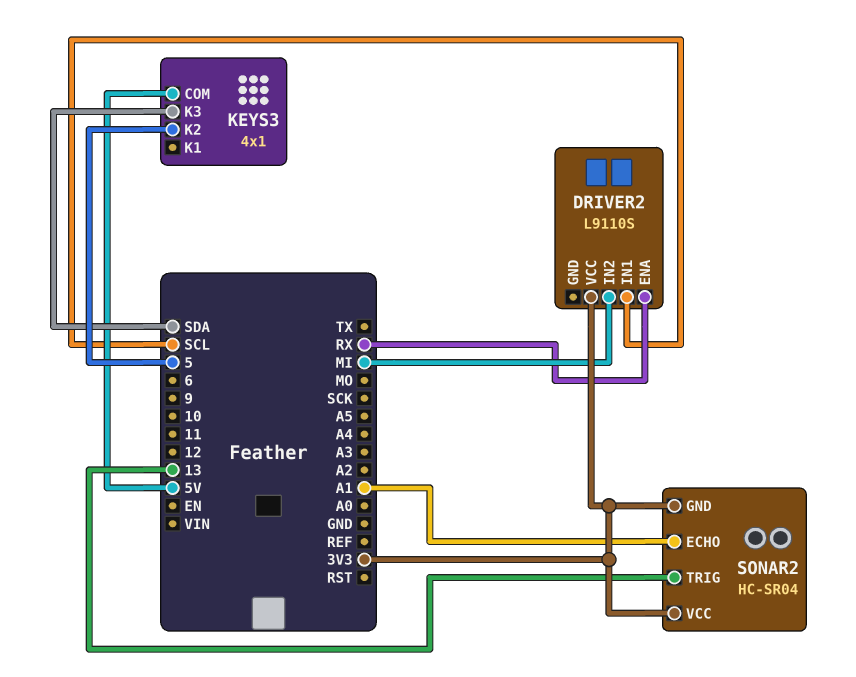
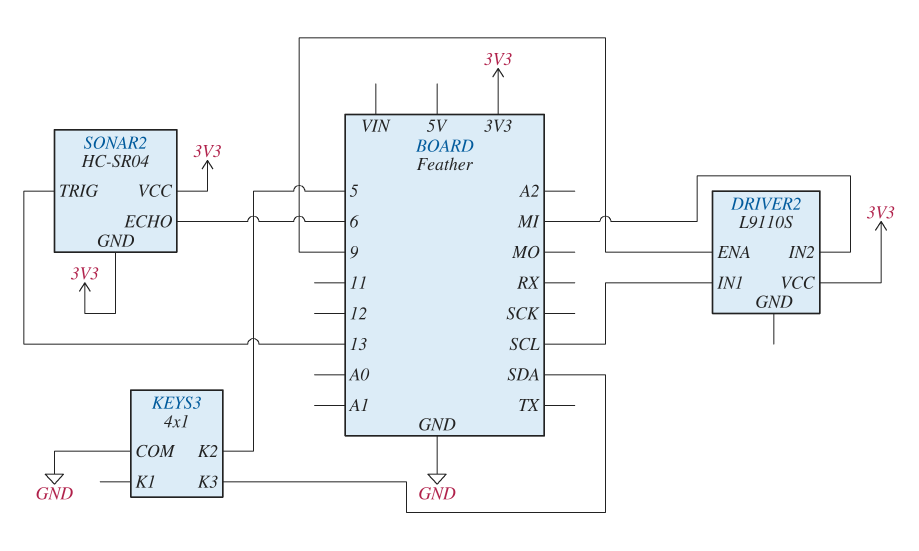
DRIVER2 pin ENA: RX -> 9
KEYS3 pin COM: 5V -> GND
SONAR2 pin ECHO: A1 -> 6

